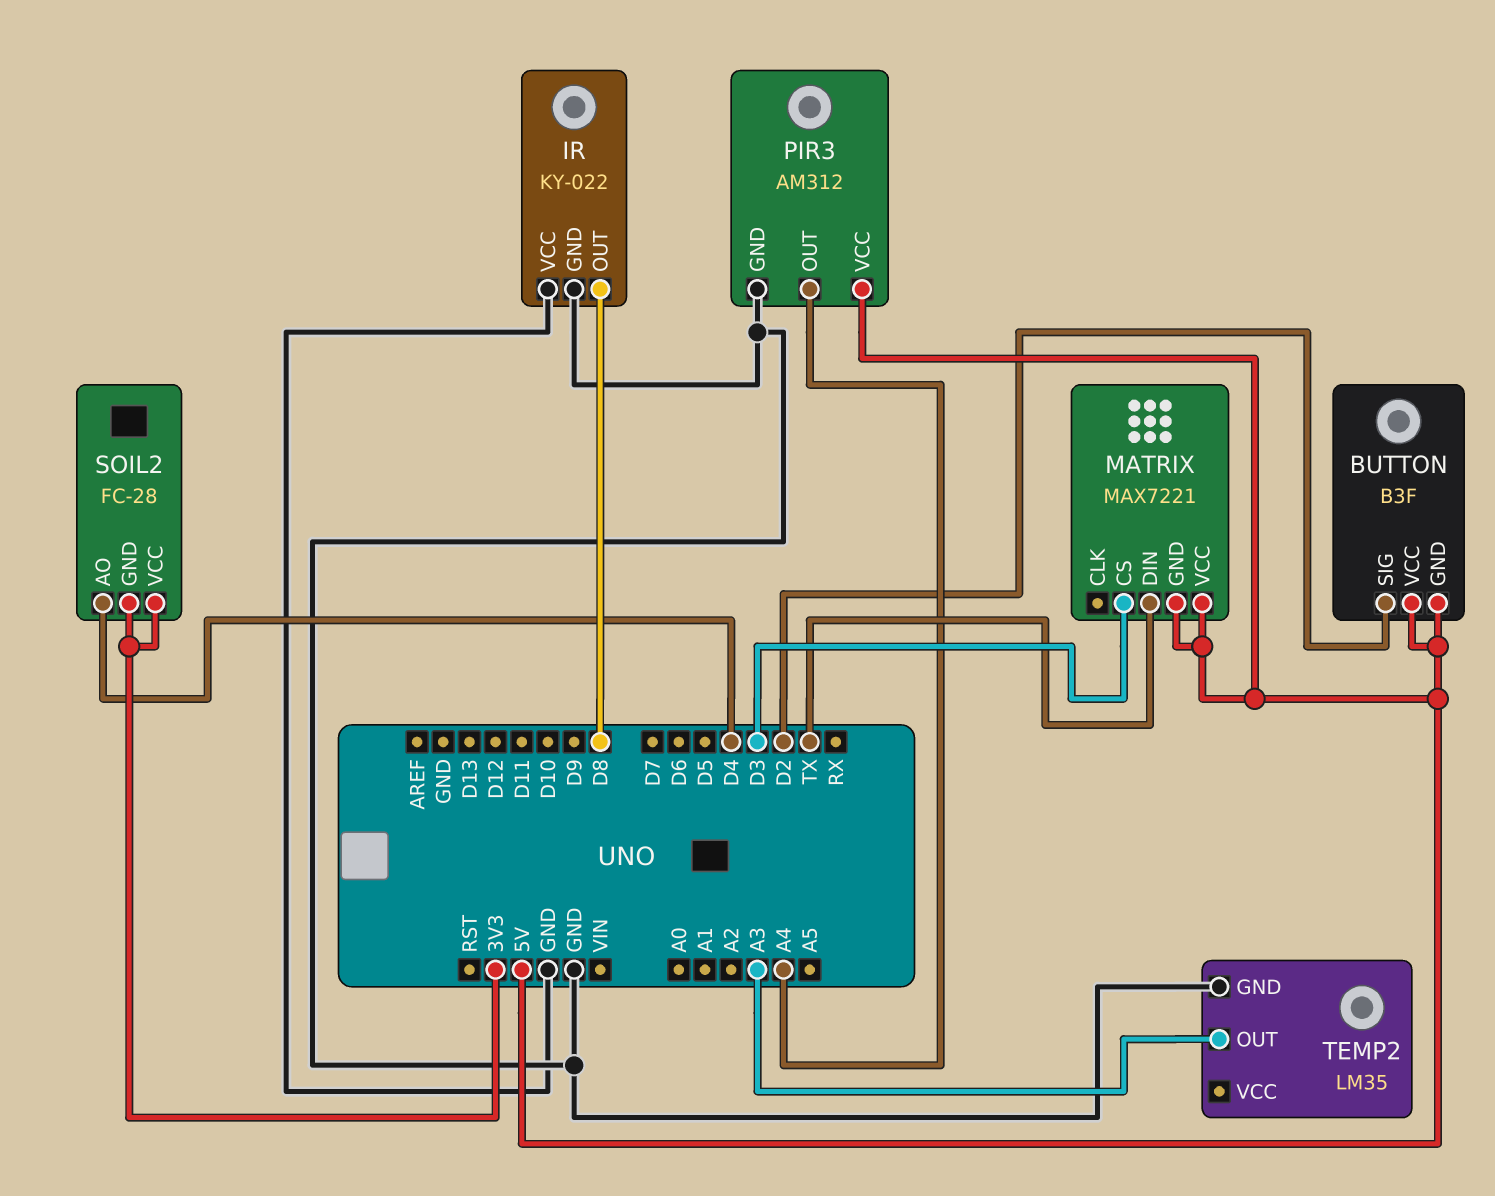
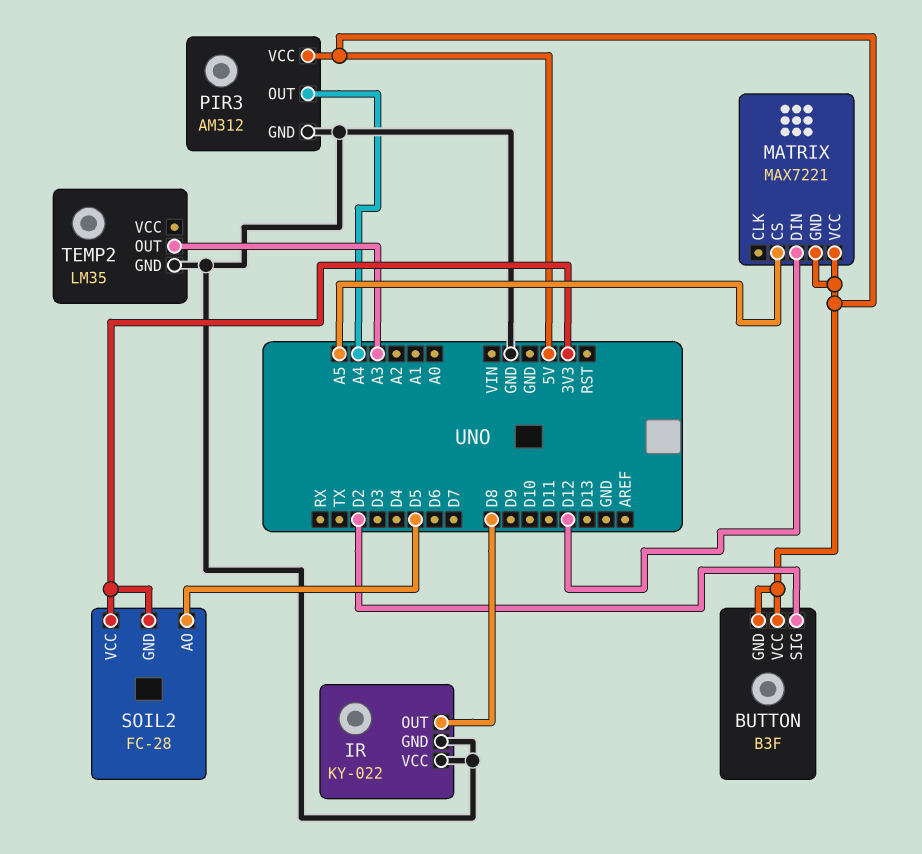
MATRIX pin CS: D3 -> A5
MATRIX pin DIN: TX -> D12
SOIL2 pin AO: D4 -> D5

